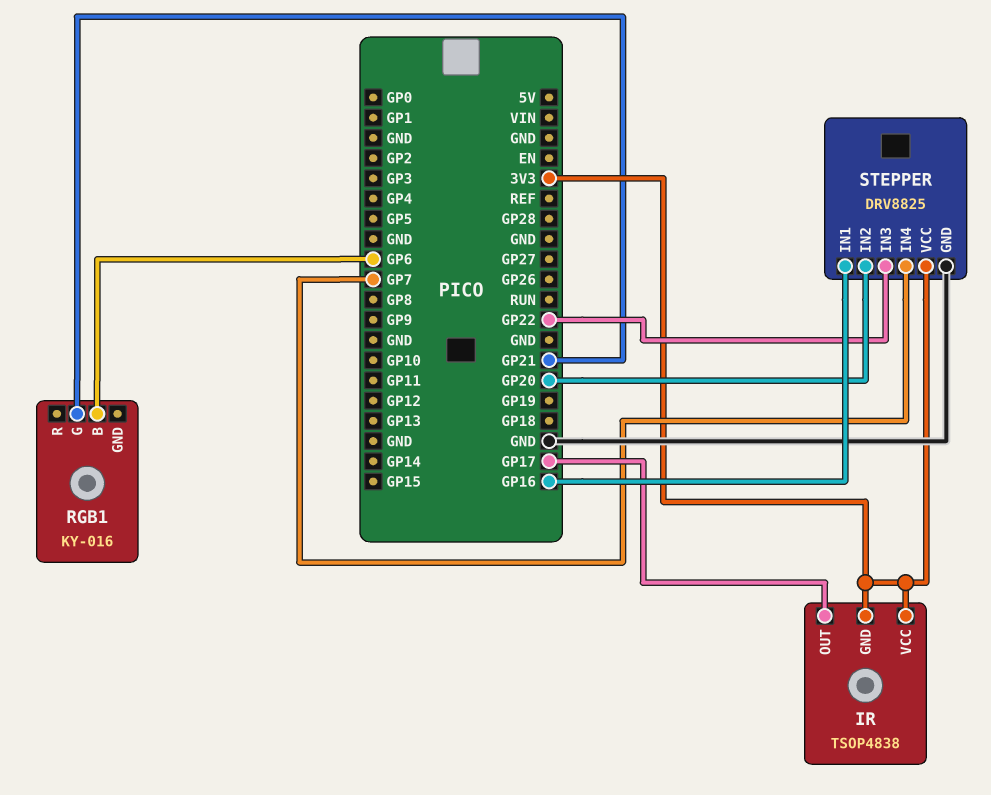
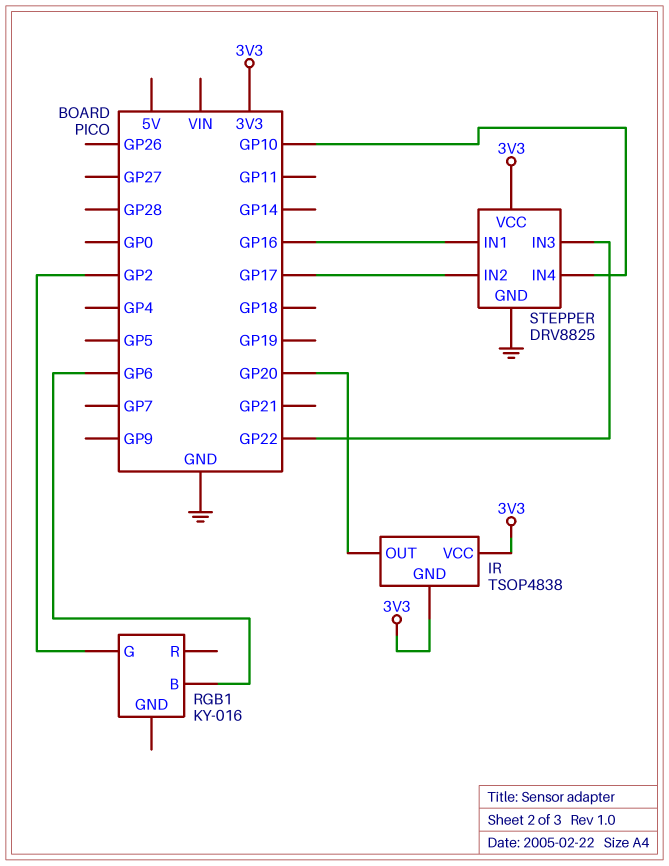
IR pin OUT: GP17 -> GP20
RGB1 pin G: GP21 -> GP2
STEPPER pin IN2: GP20 -> GP17
STEPPER pin IN4: GP7 -> GP10

